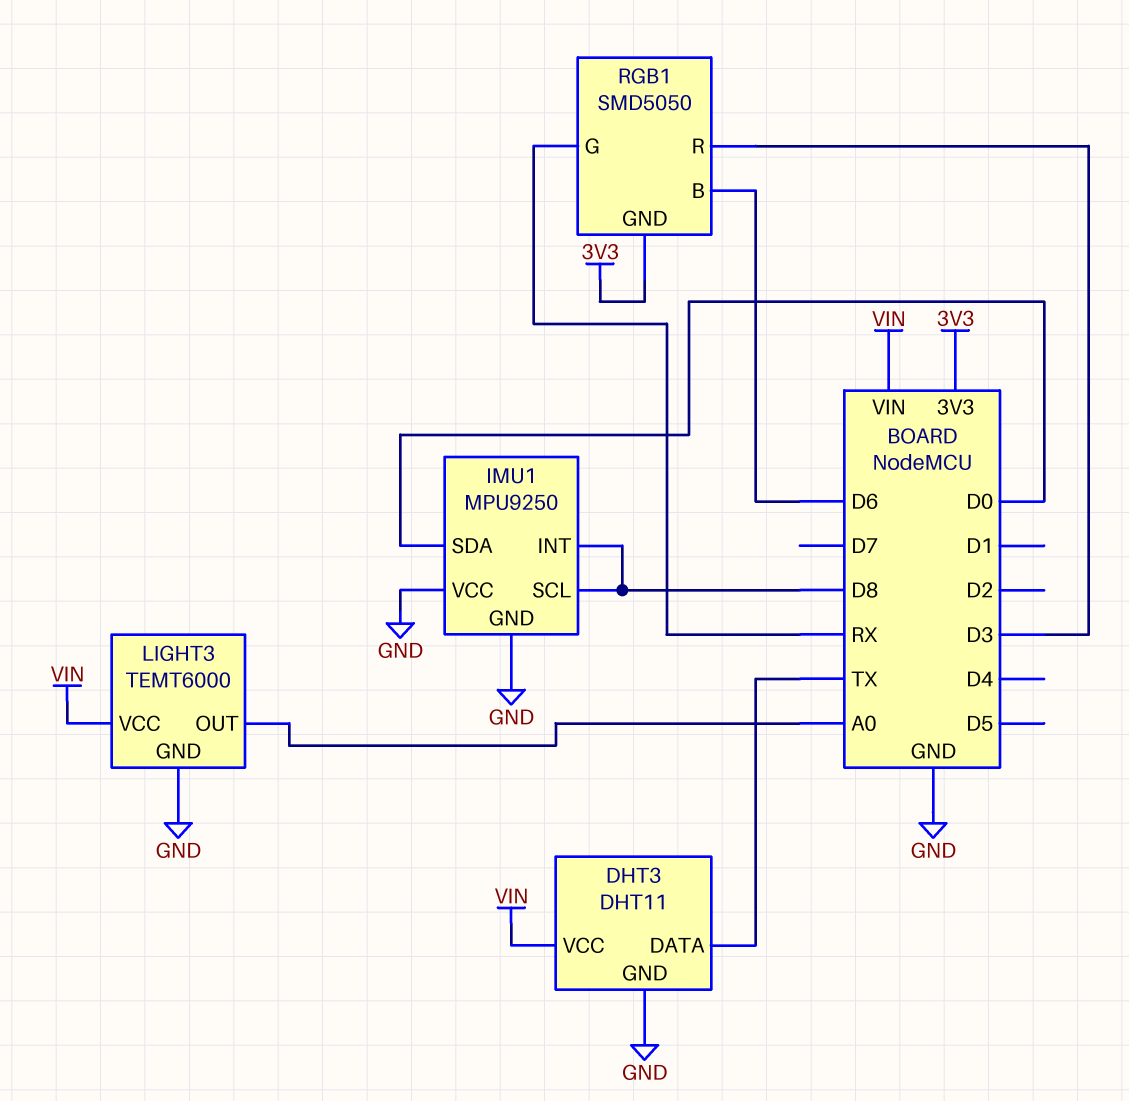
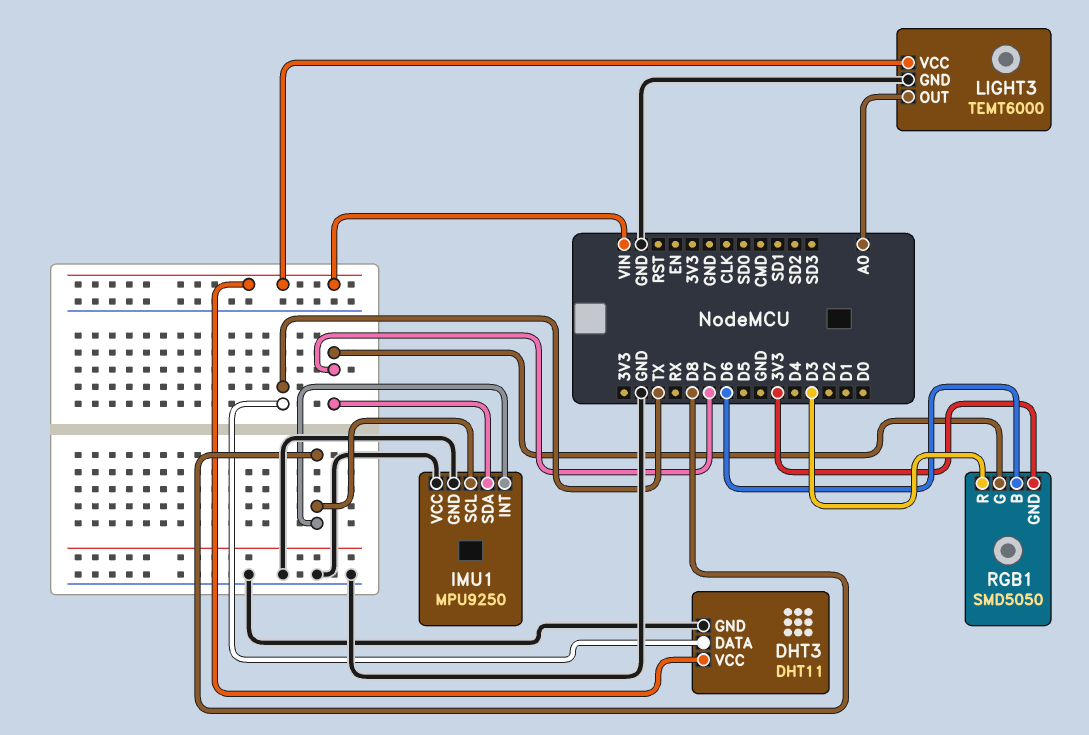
IMU1 pin SDA: D0 -> D7
RGB1 pin G: RX -> D7

